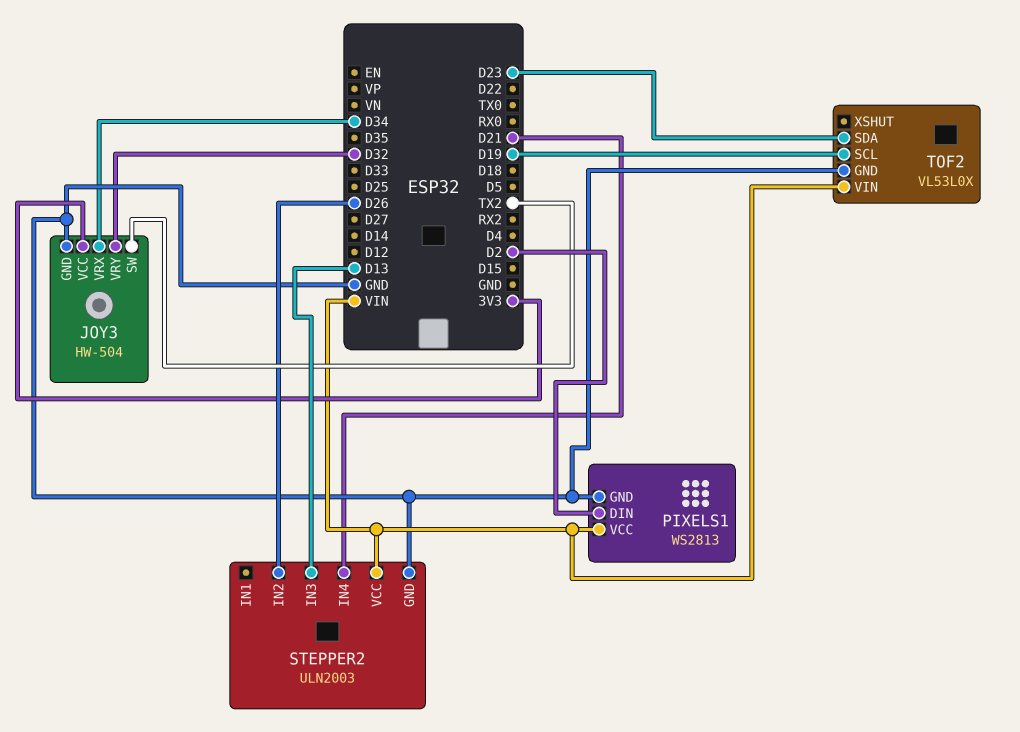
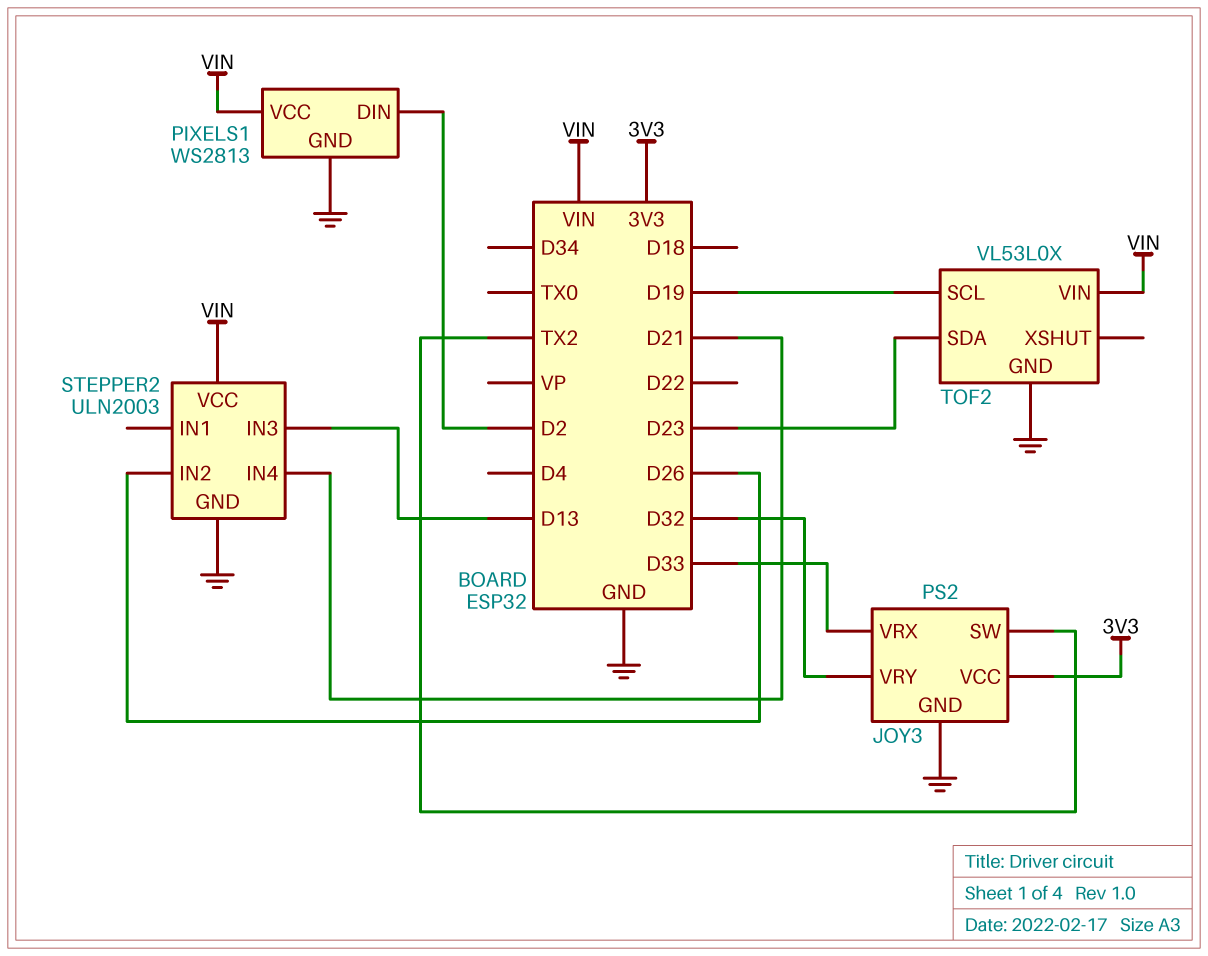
JOY3: HW-504 -> PS2
JOY3 pin VRX: D34 -> D33

